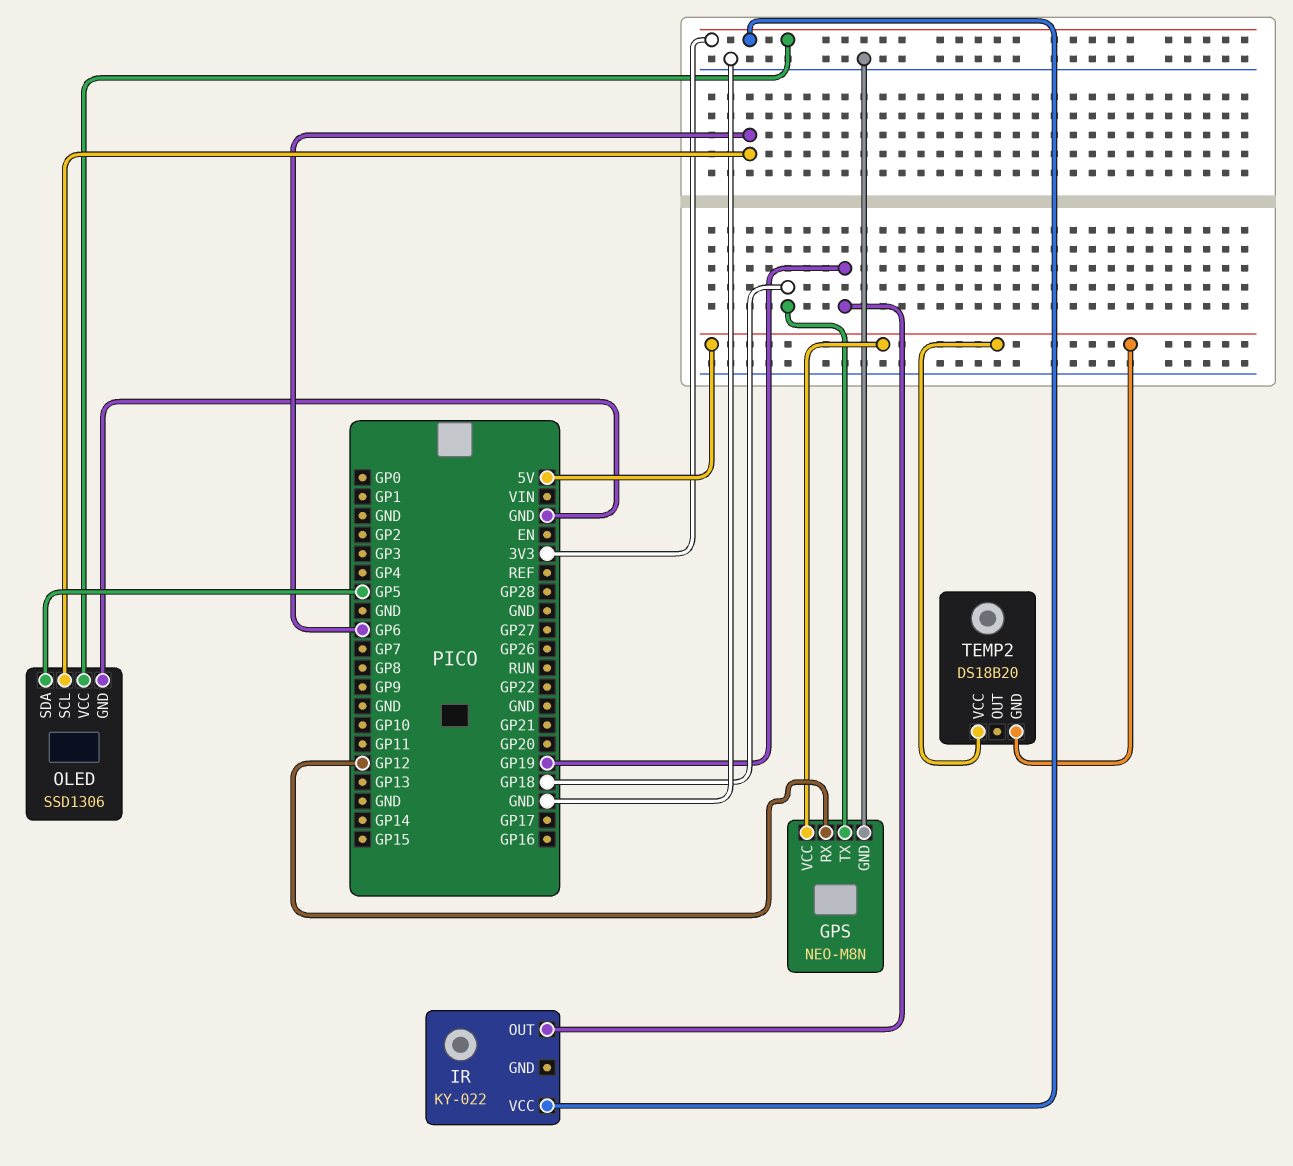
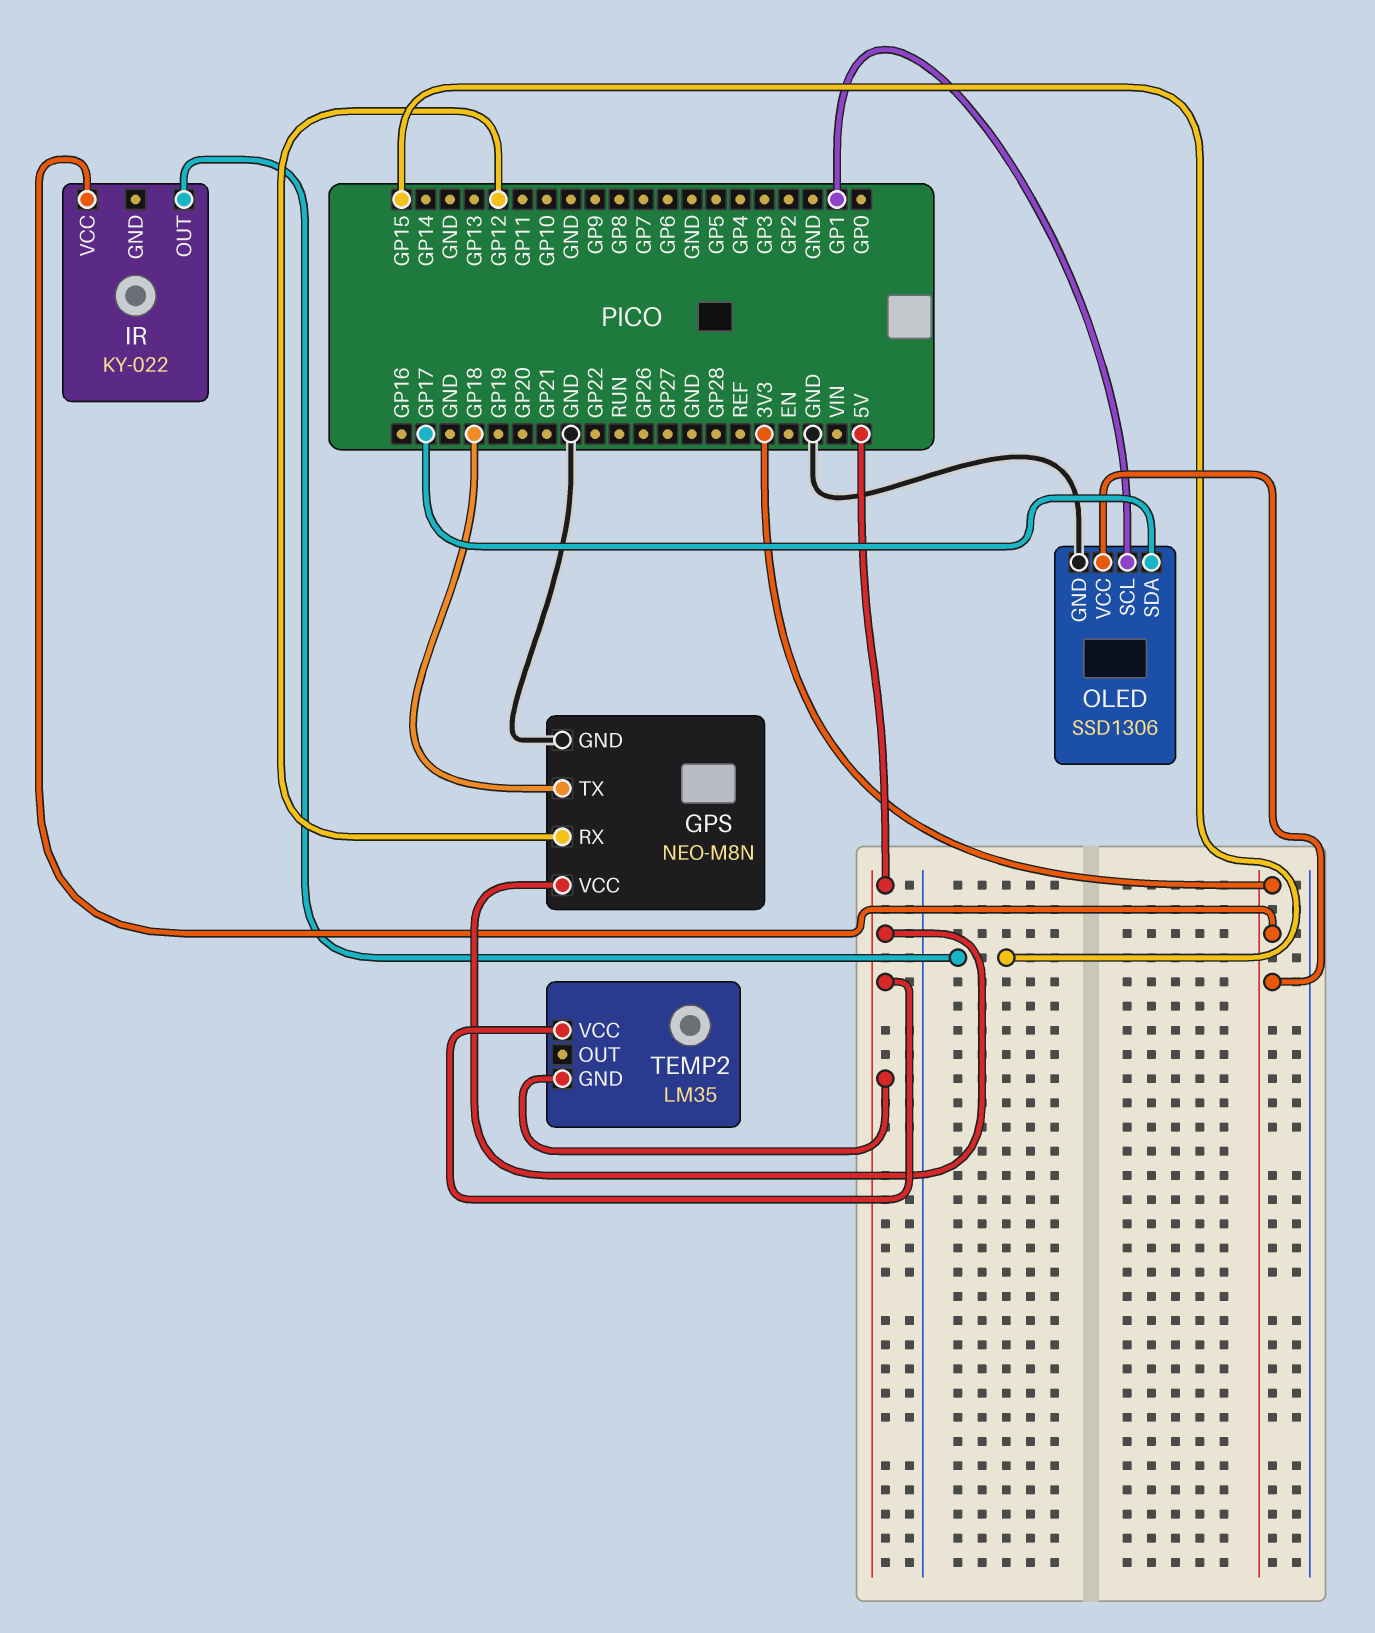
IR pin OUT: GP19 -> GP15
OLED pin SCL: GP6 -> GP1
OLED pin SDA: GP5 -> GP17
TEMP2: DS18B20 -> LM35

